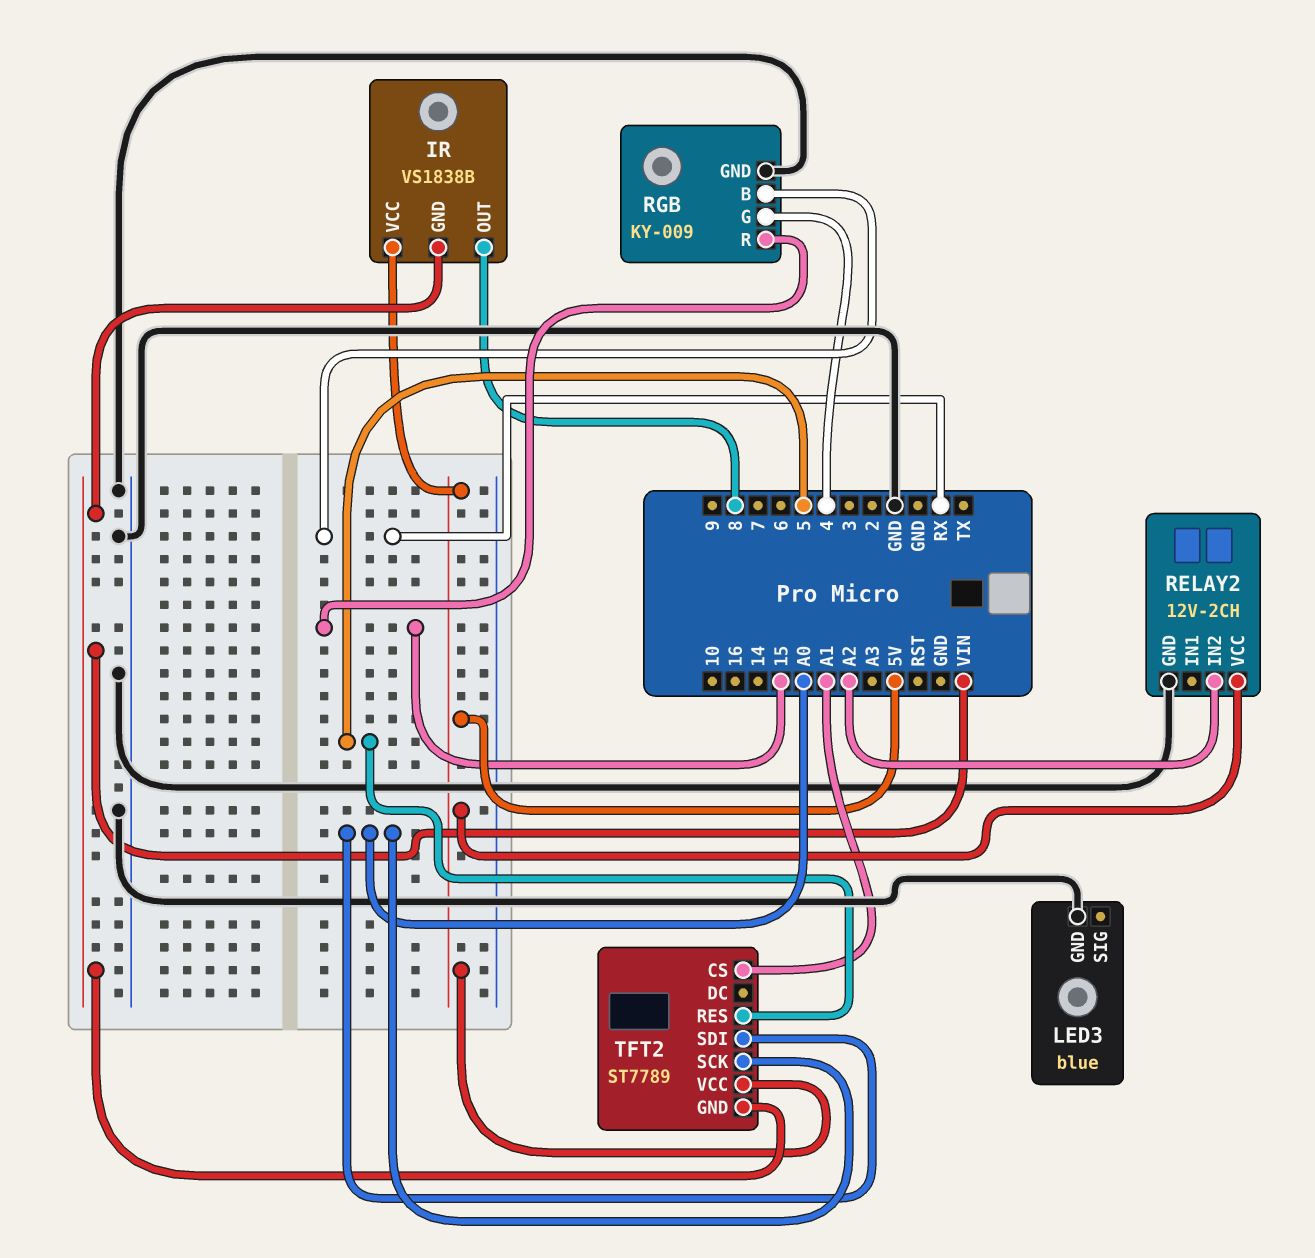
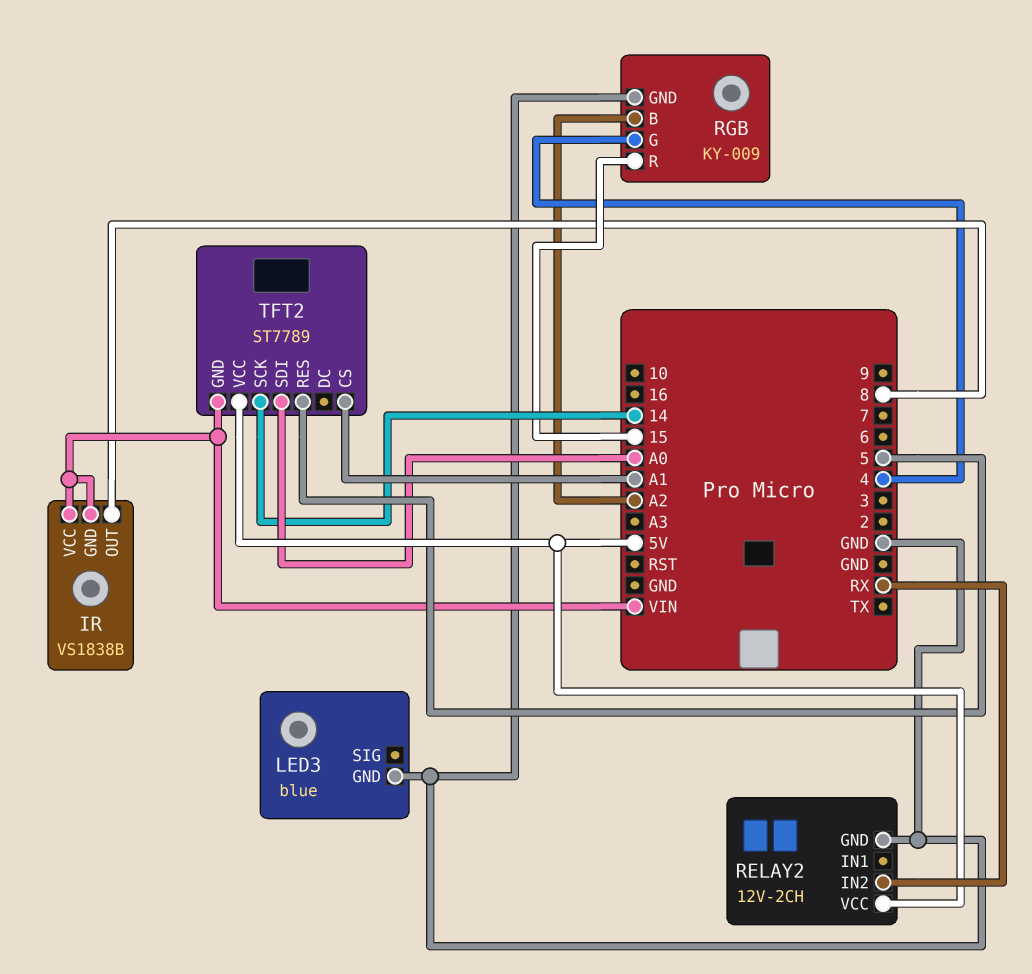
IR pin VCC: 5V -> VIN
RELAY2 pin IN2: A2 -> RX
RGB pin B: RX -> A2
TFT2 pin SCK: A0 -> 14

